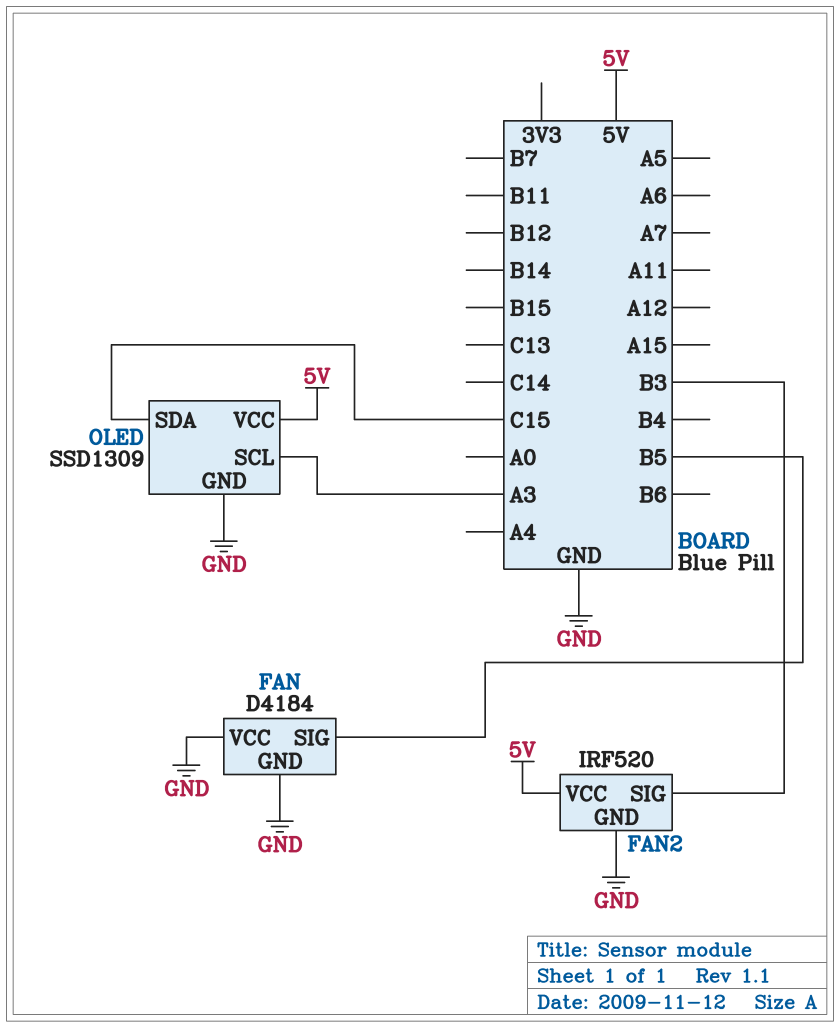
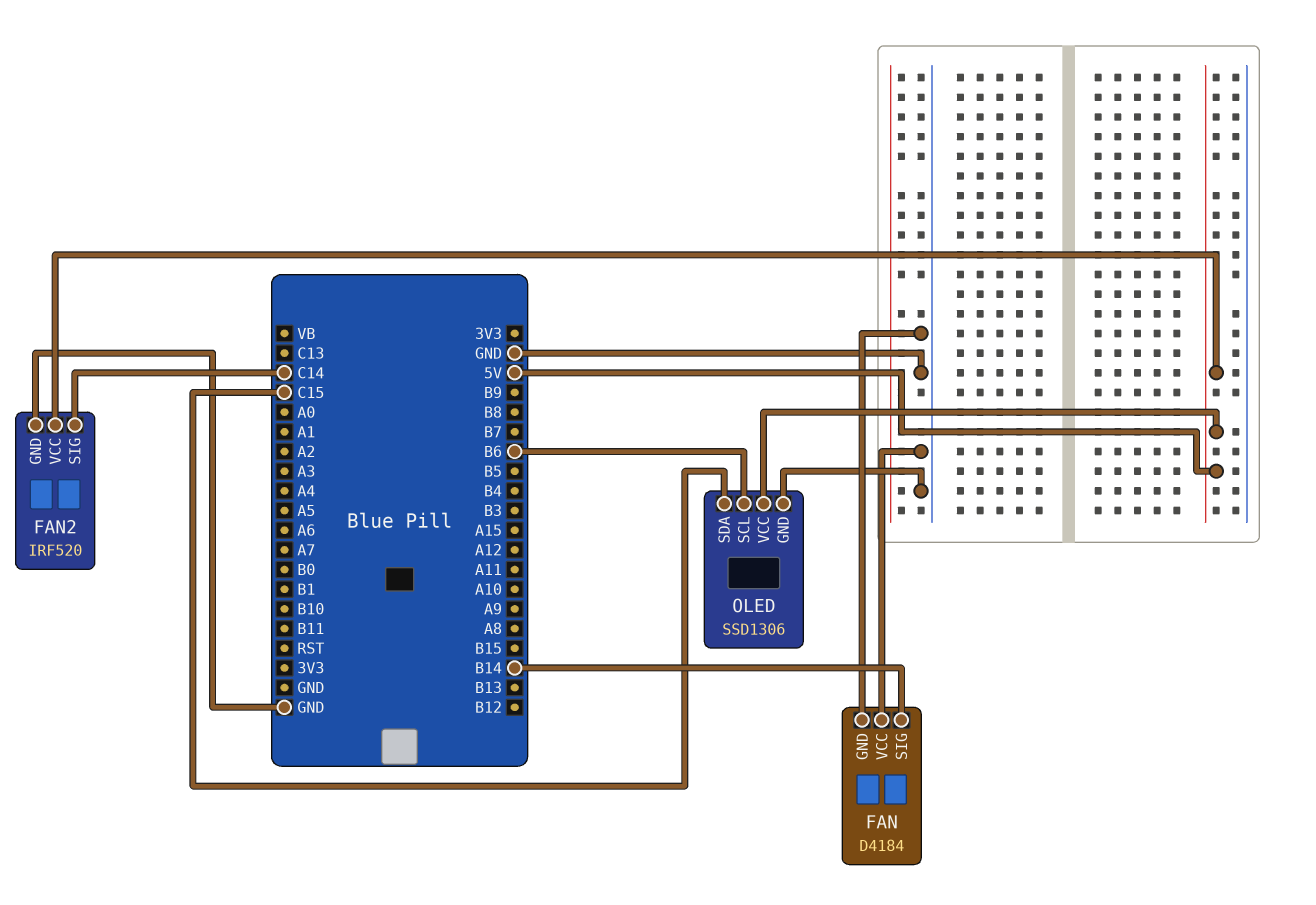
FAN pin SIG: B5 -> B14
FAN2 pin SIG: B3 -> C14
OLED: SSD1309 -> SSD1306
OLED pin SCL: A3 -> B6

